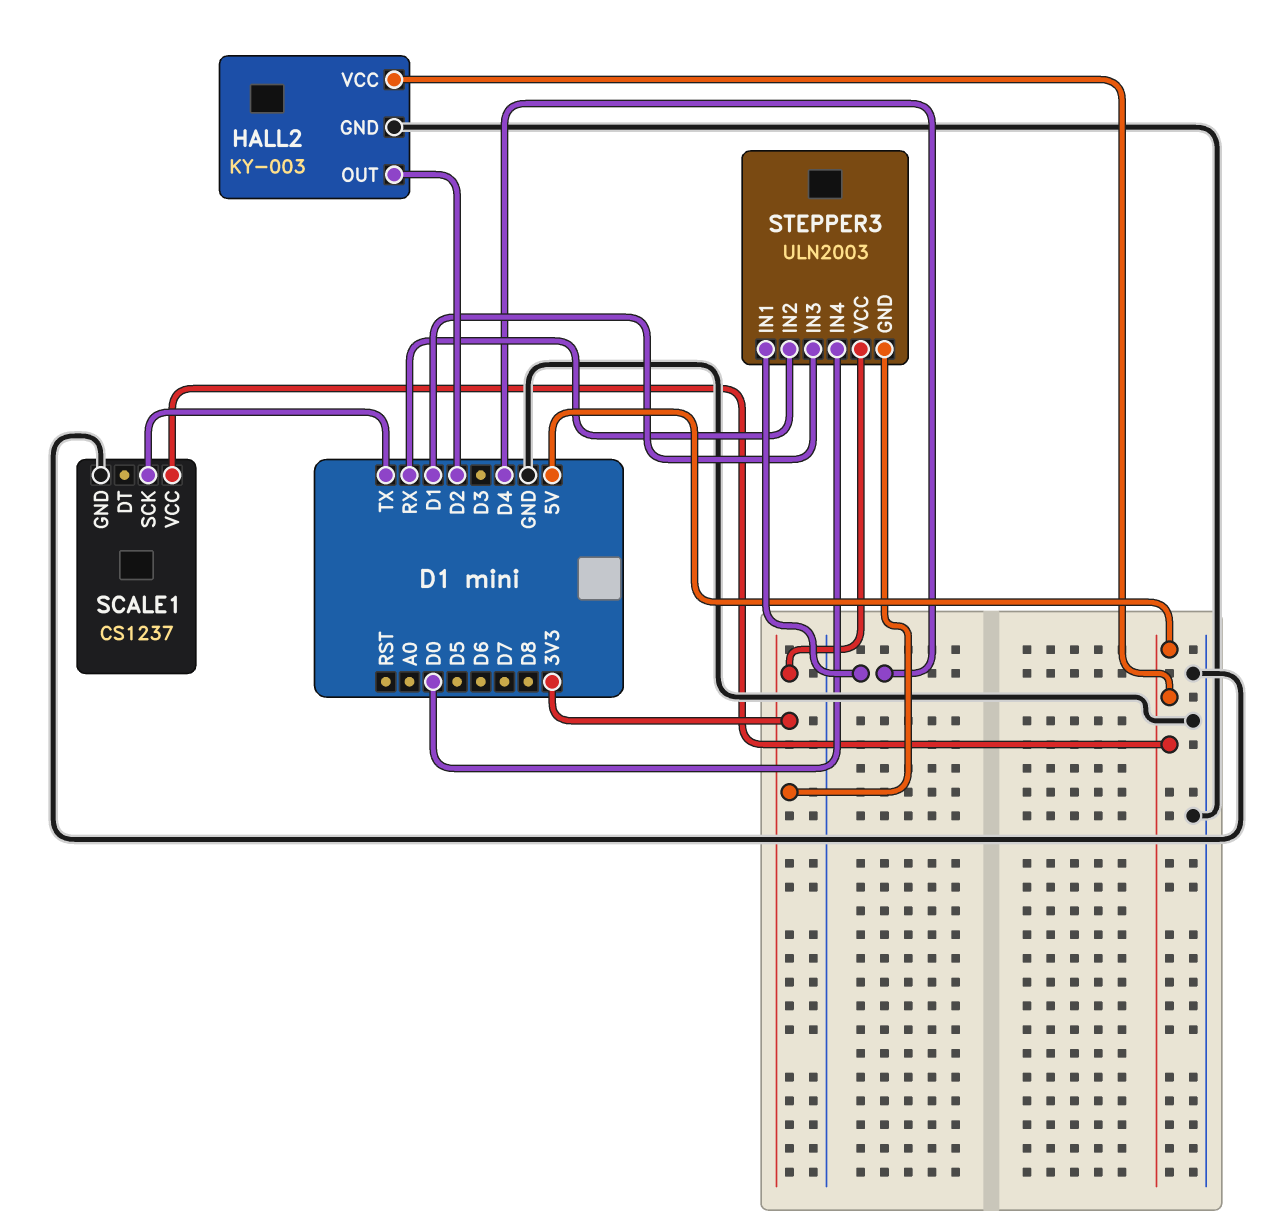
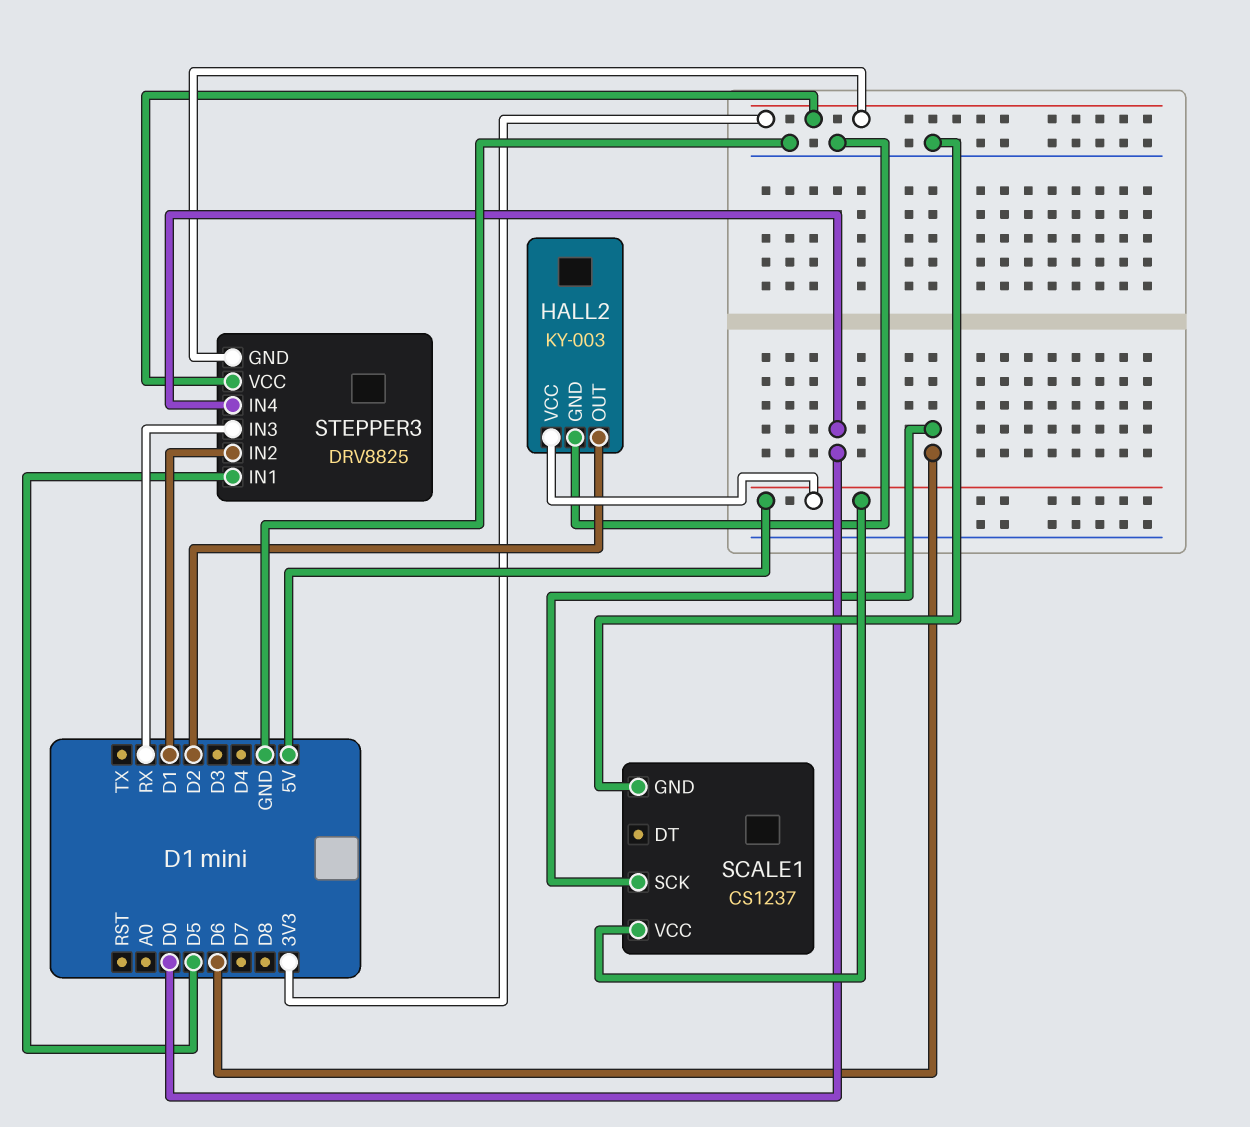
SCALE1 pin SCK: TX -> D6
STEPPER3: ULN2003 -> DRV8825
STEPPER3 pin IN1: D4 -> D5
STEPPER3 pin IN2: RX -> D1
STEPPER3 pin IN3: D1 -> RX

